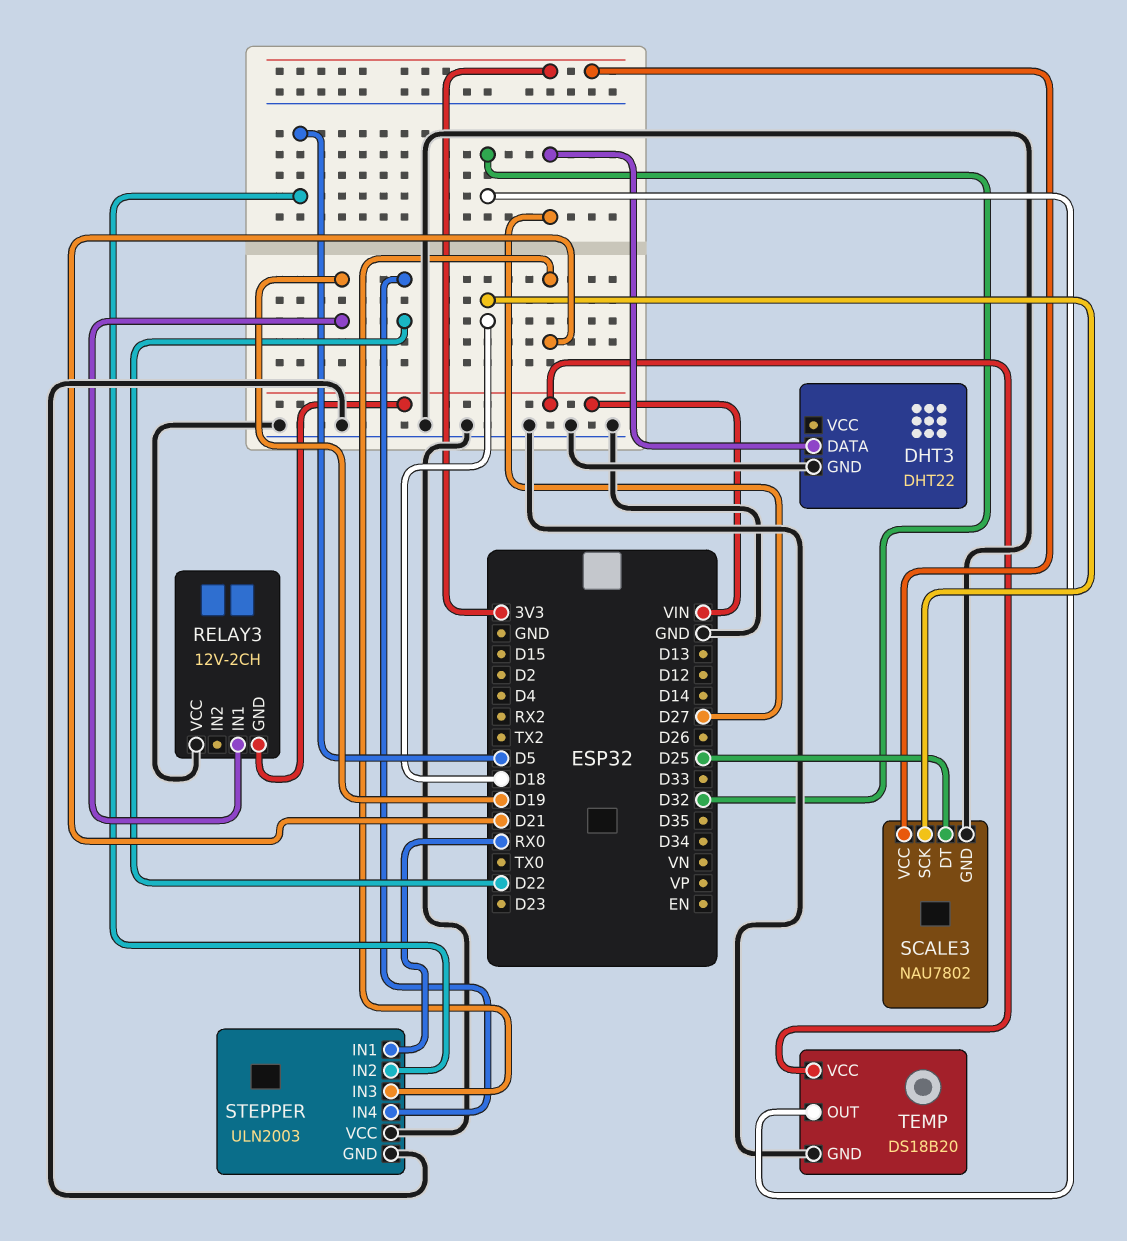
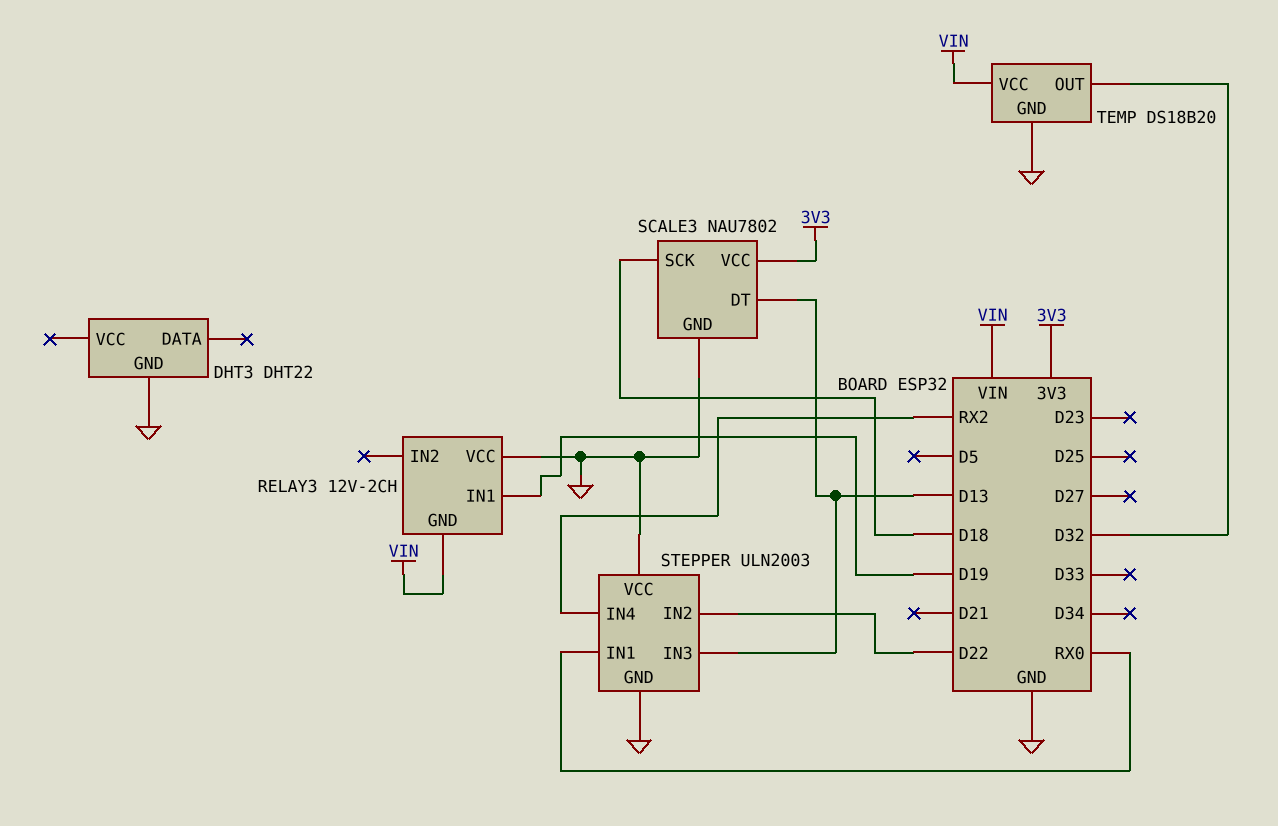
DHT3 pin DATA: D27 -> none
SCALE3 pin DT: D25 -> D13
STEPPER pin IN2: D5 -> D22
STEPPER pin IN3: D21 -> D13
STEPPER pin IN4: D22 -> RX2

